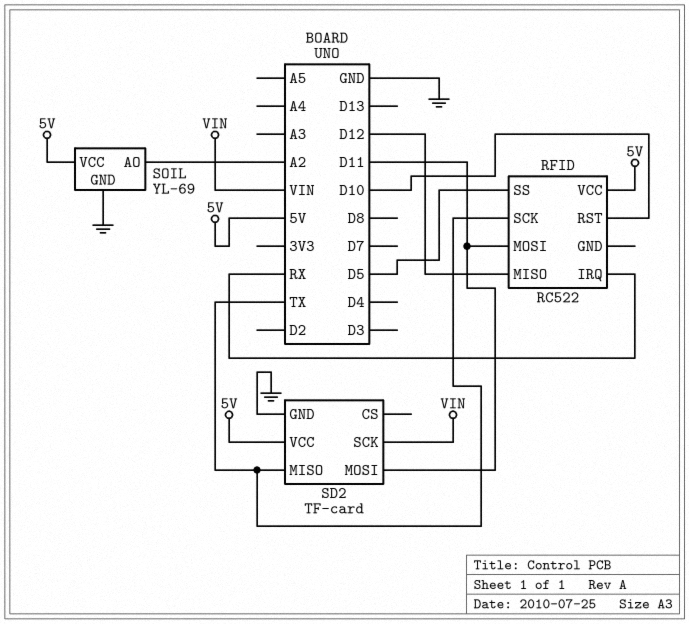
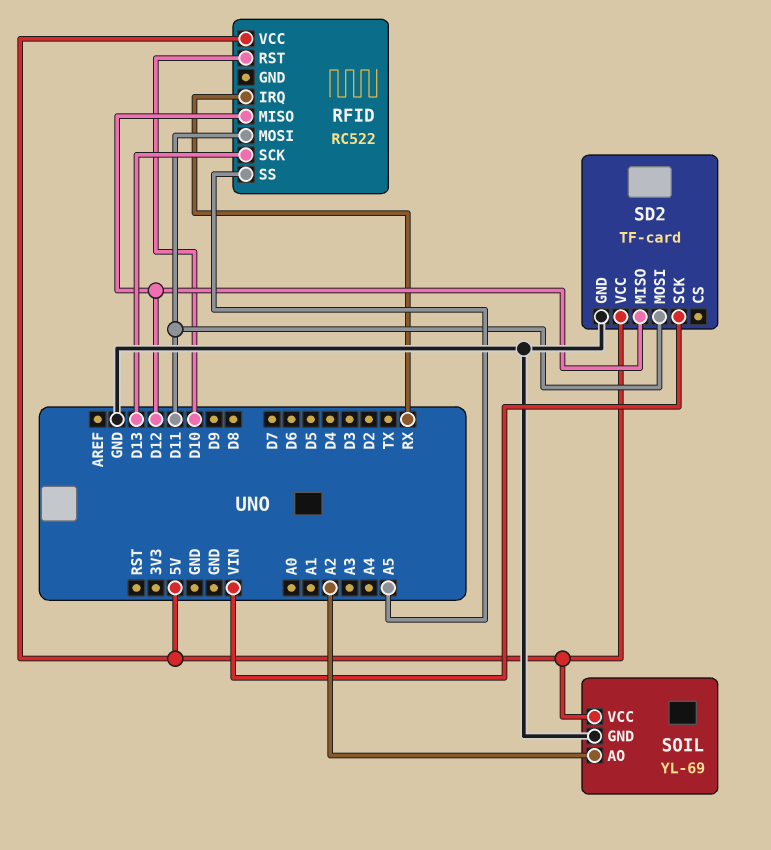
RFID pin SCK: TX -> D13
RFID pin SS: D5 -> A5
SD2 pin MISO: TX -> D12

